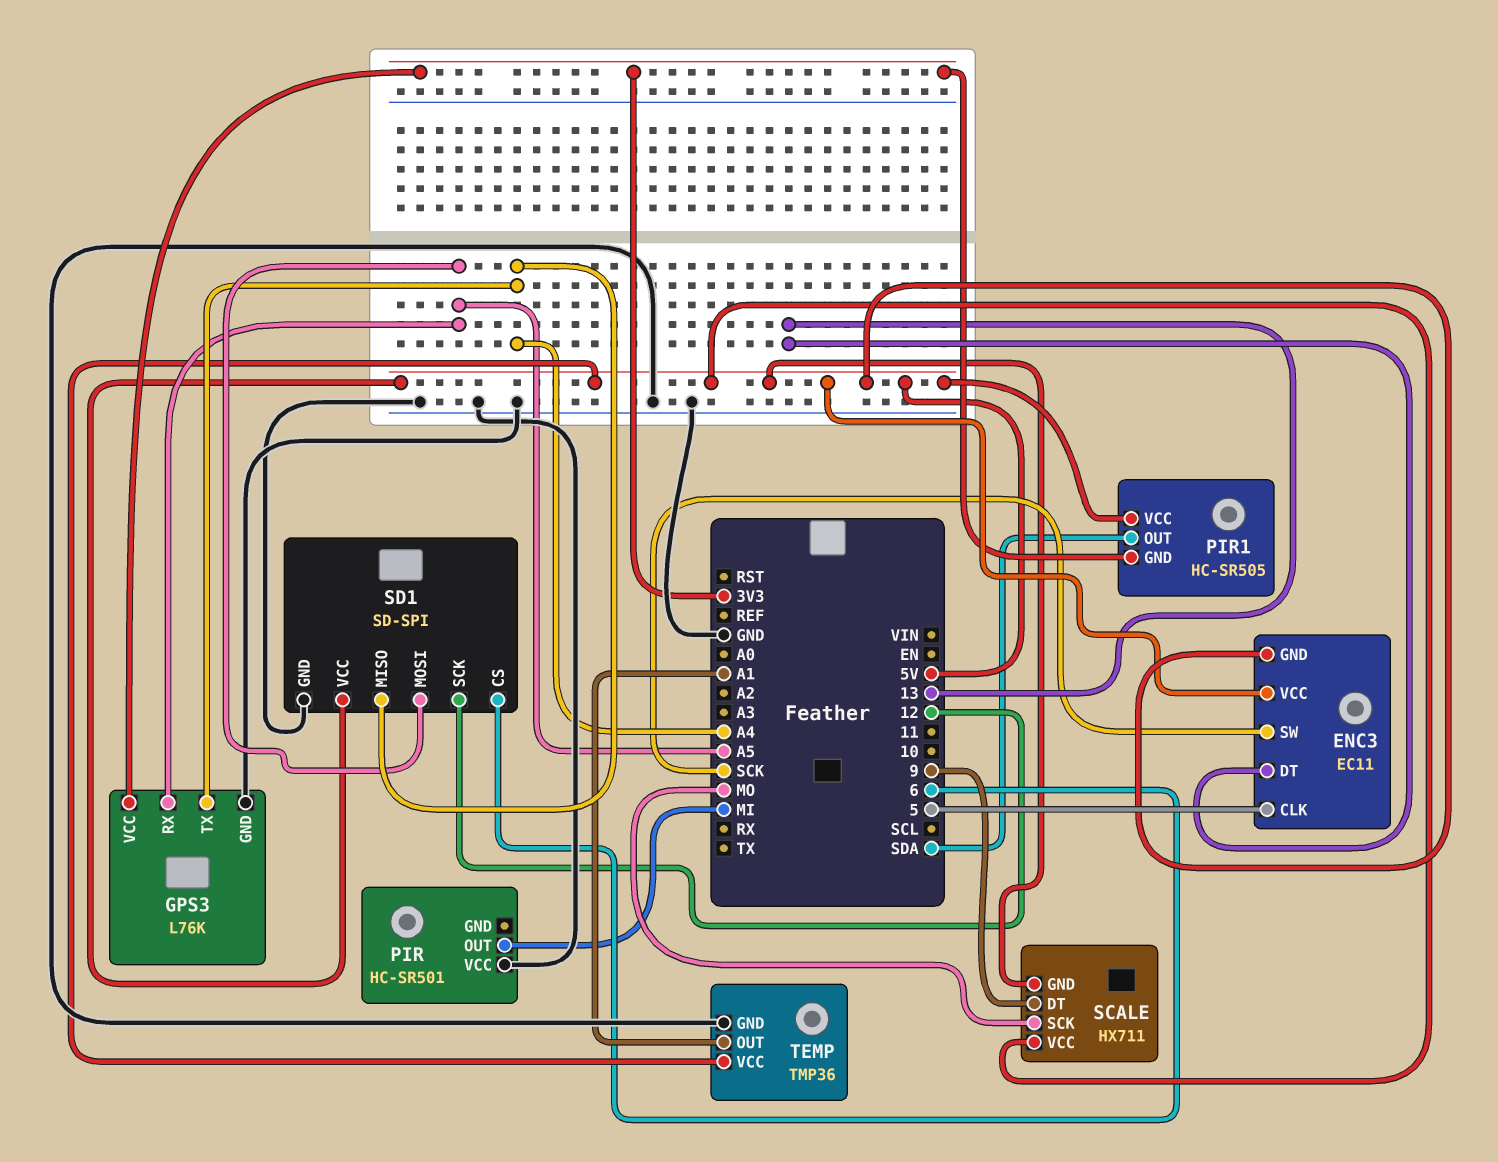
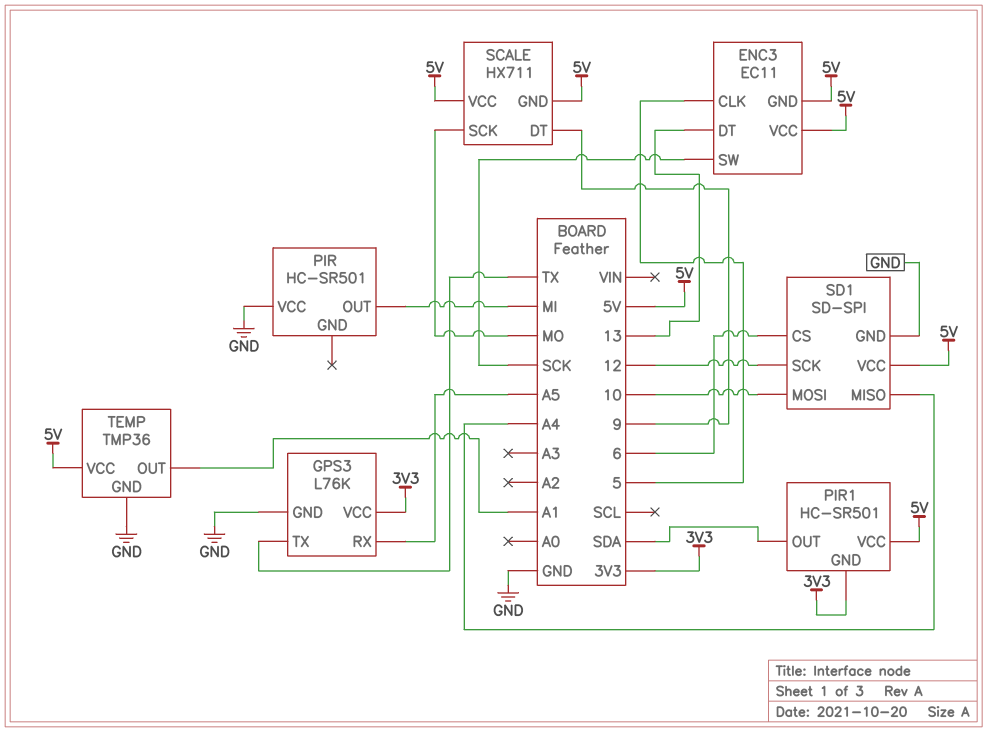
GPS3 pin TX: A4 -> TX
PIR1: HC-SR505 -> HC-SR501
SD1 pin MOSI: A5 -> 10

